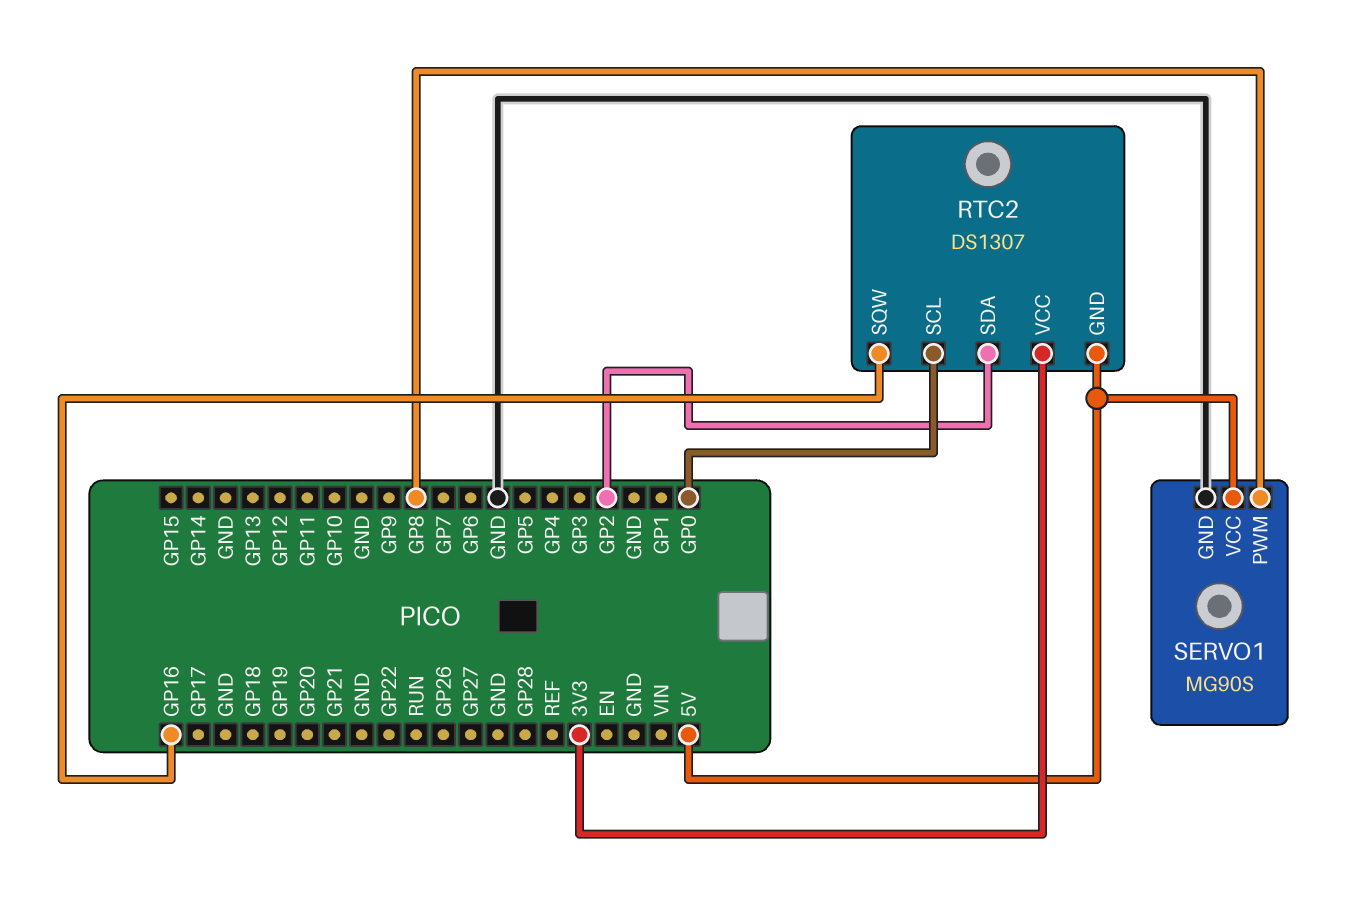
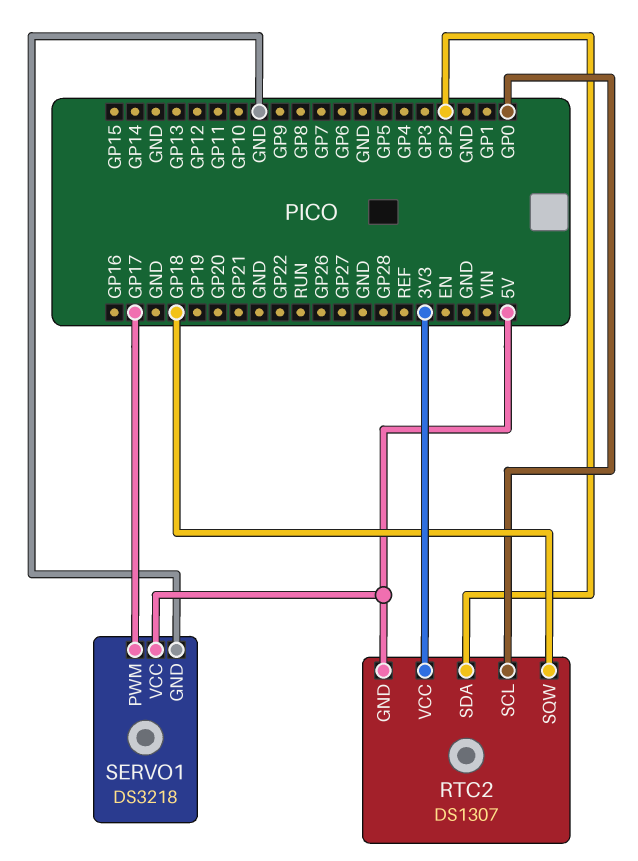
RTC2 pin SQW: GP16 -> GP18
SERVO1: MG90S -> DS3218
SERVO1 pin PWM: GP8 -> GP17

